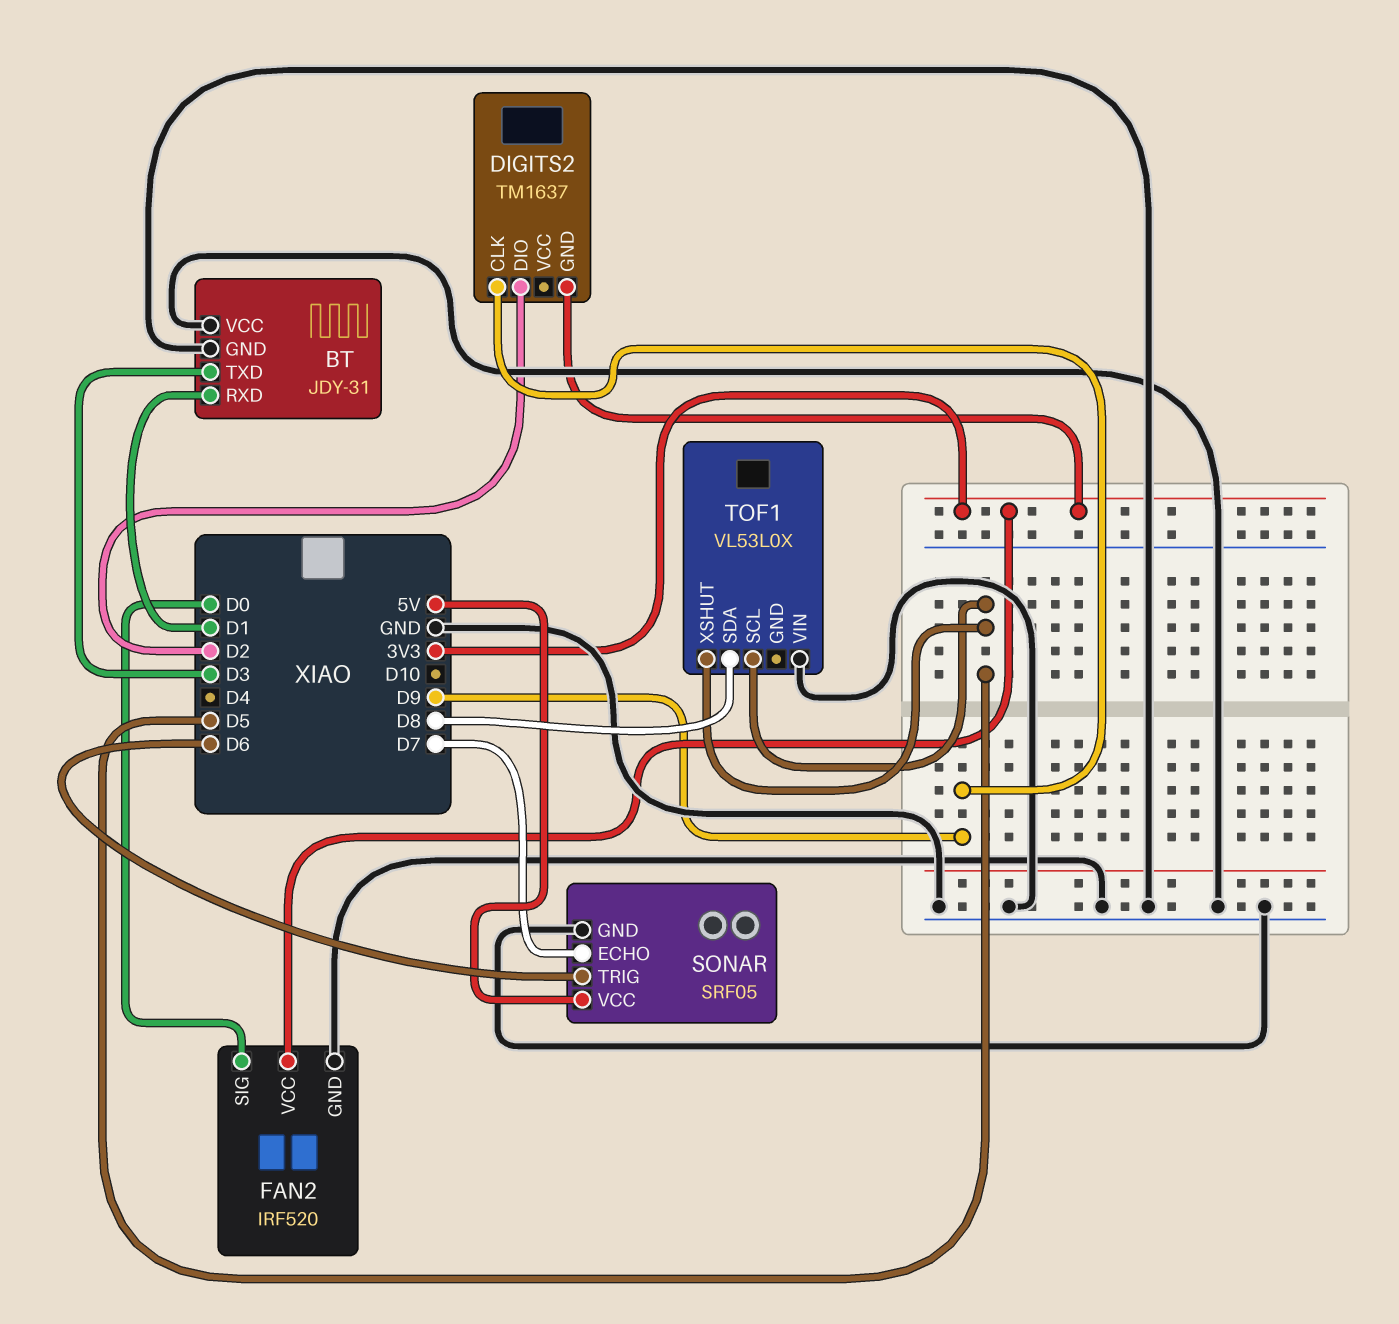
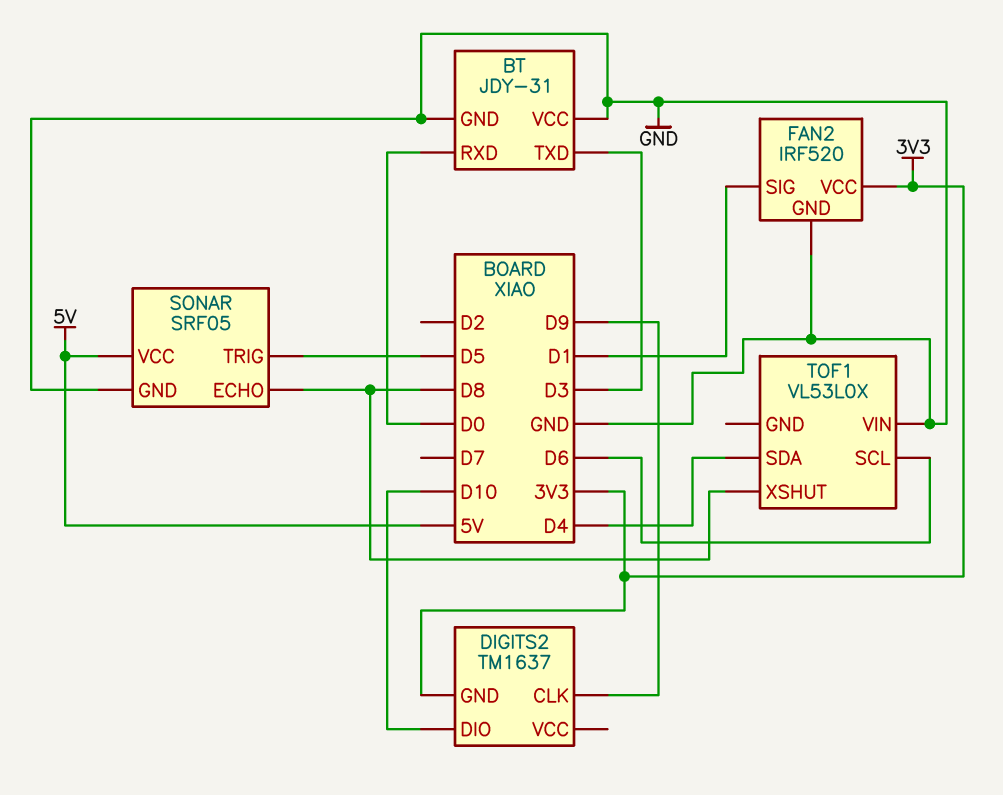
BT pin RXD: D1 -> D0
DIGITS2 pin DIO: D2 -> D10
FAN2 pin SIG: D0 -> D1
SONAR pin ECHO: D7 -> D8
SONAR pin TRIG: D6 -> D5
TOF1 pin SCL: D5 -> D6
TOF1 pin SDA: D8 -> D4
TOF1 pin XSHUT: D5 -> D8

